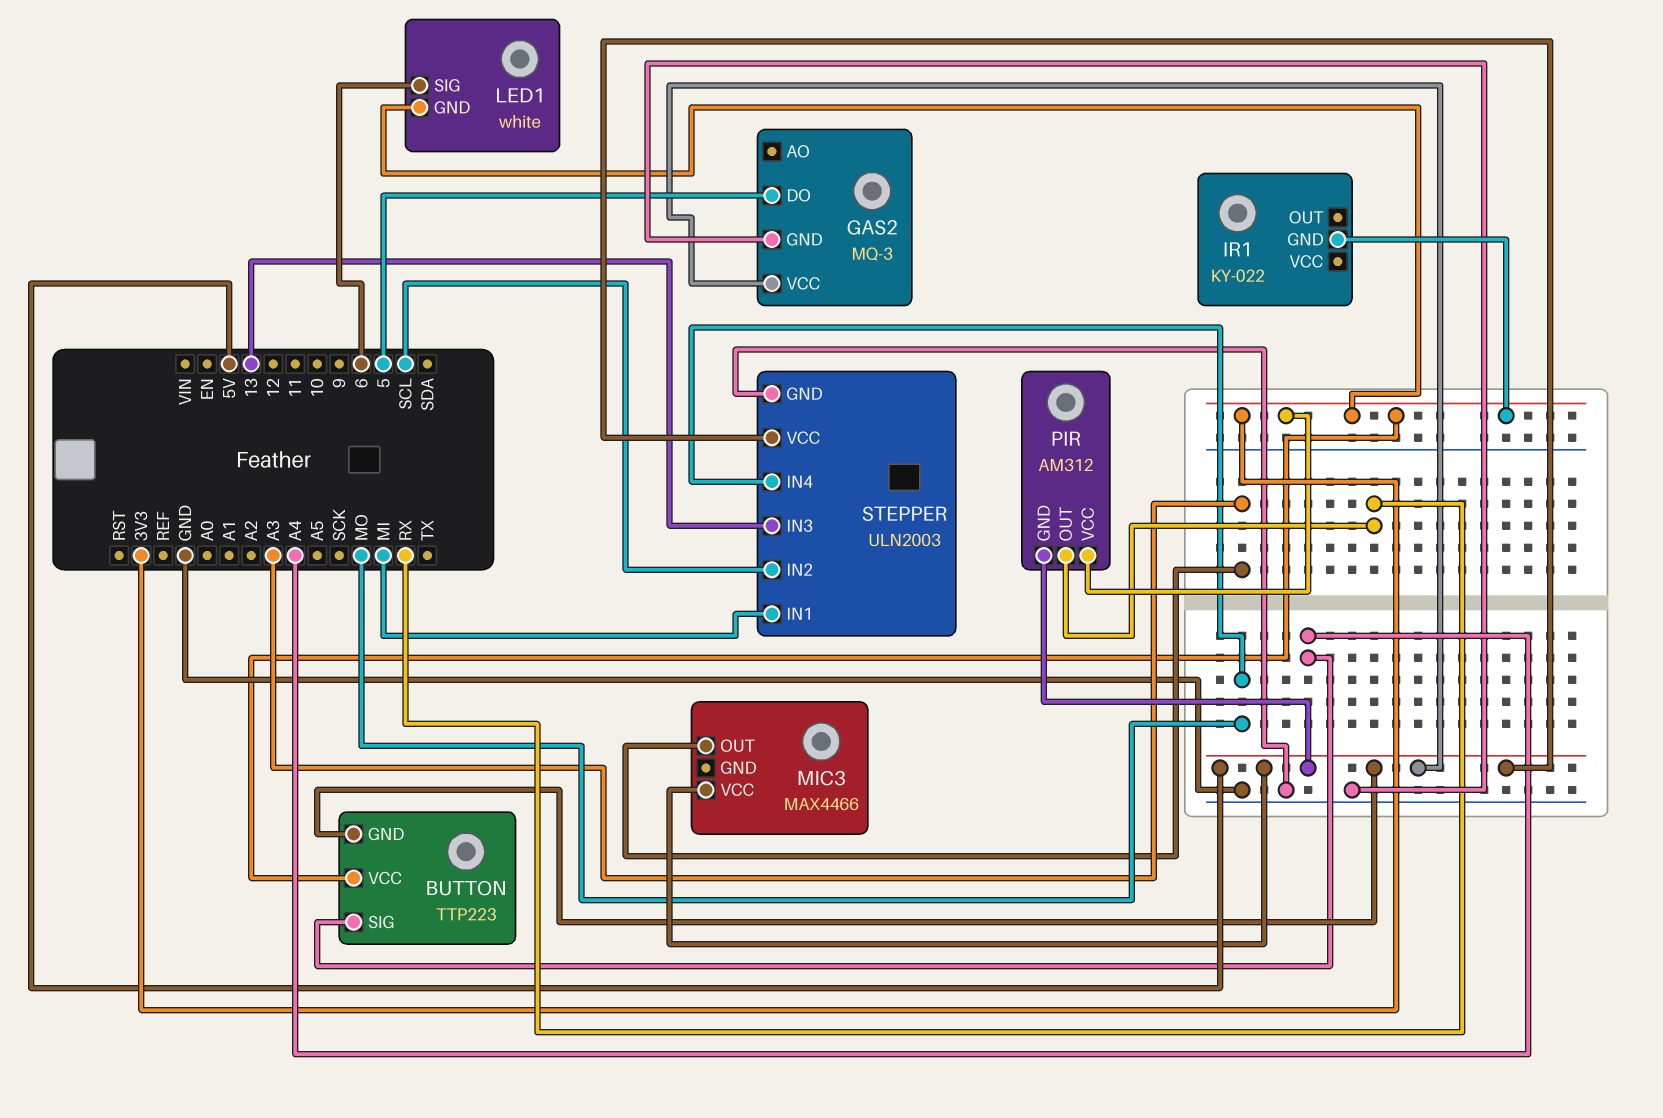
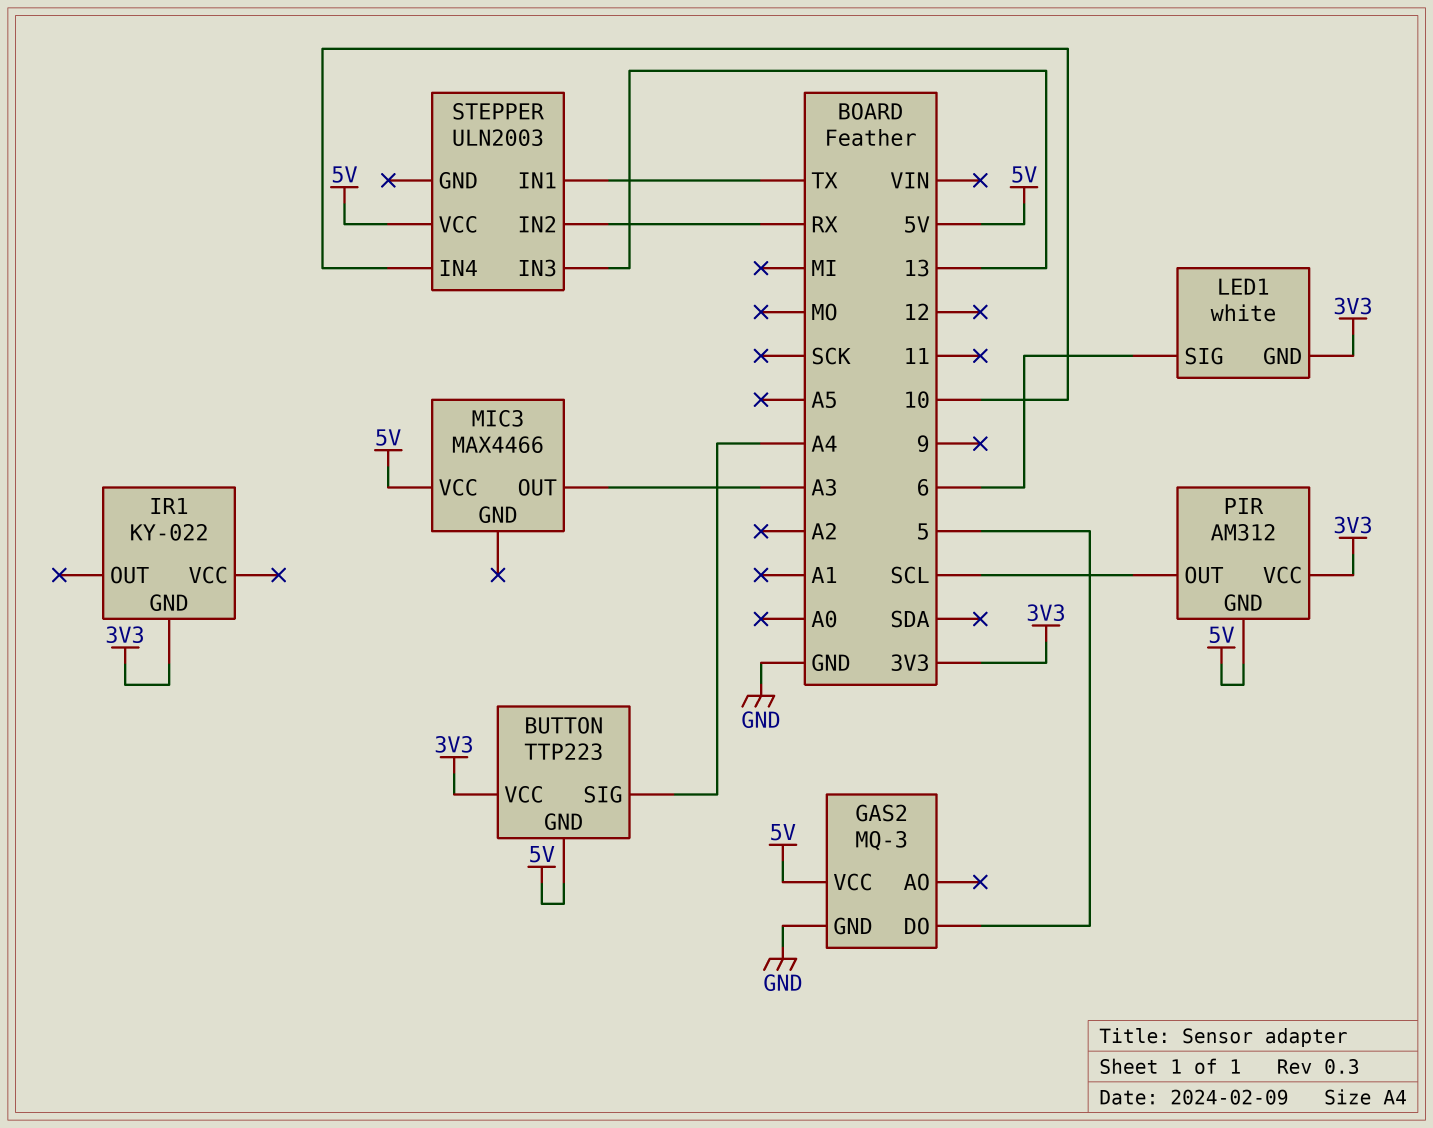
PIR pin OUT: RX -> SCL
STEPPER pin GND: GND -> none
STEPPER pin IN1: MI -> TX
STEPPER pin IN2: SCL -> RX
STEPPER pin IN4: MO -> 10

